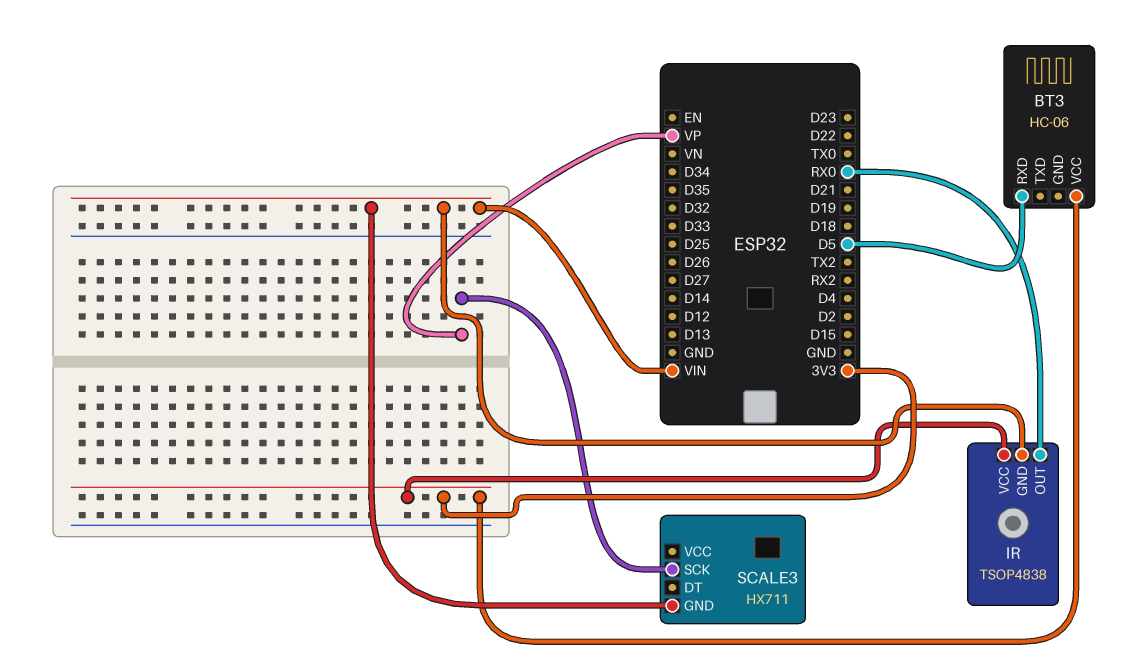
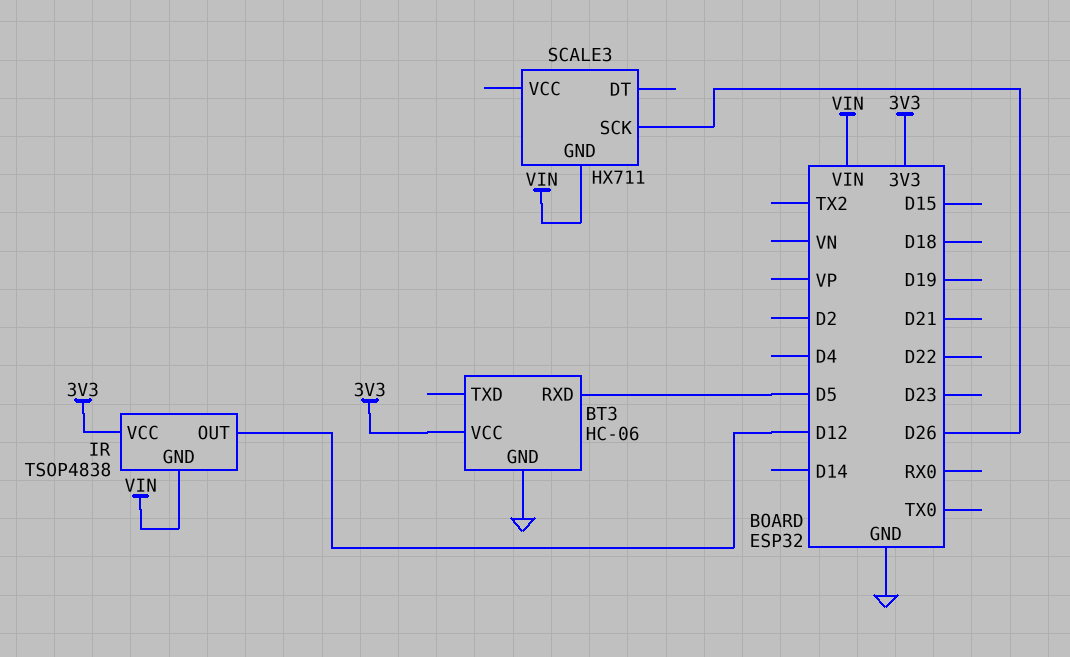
BT3 pin GND: none -> GND
IR pin OUT: RX0 -> D12
SCALE3 pin SCK: VP -> D26

